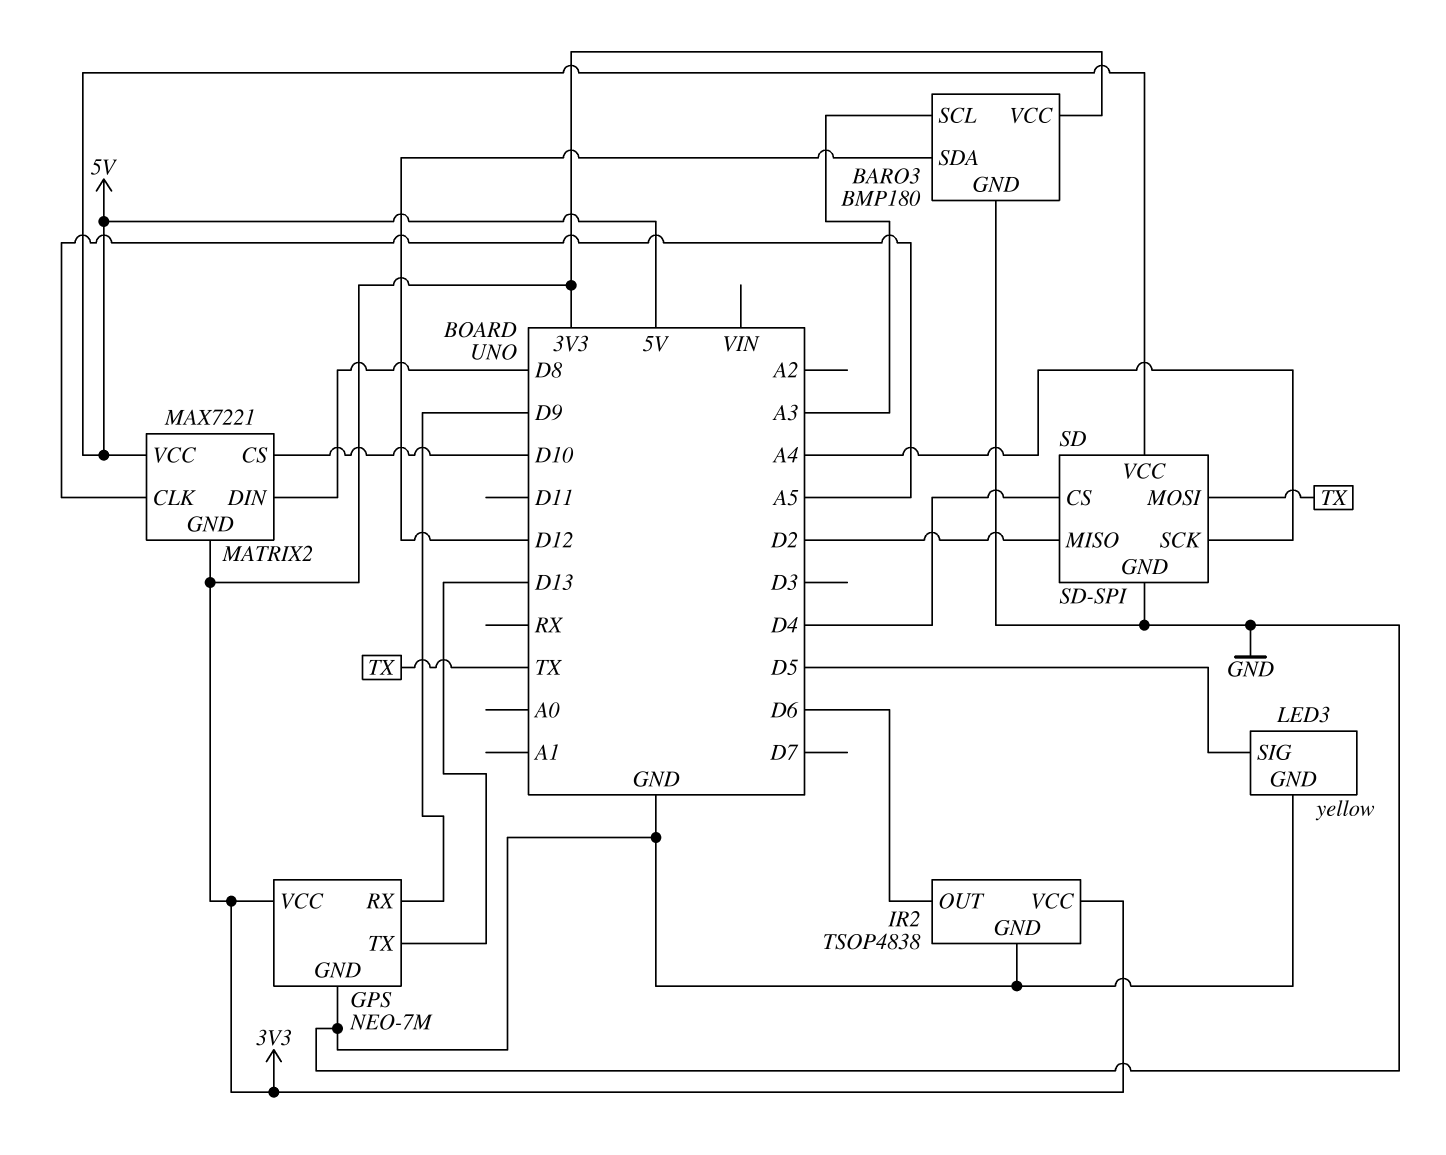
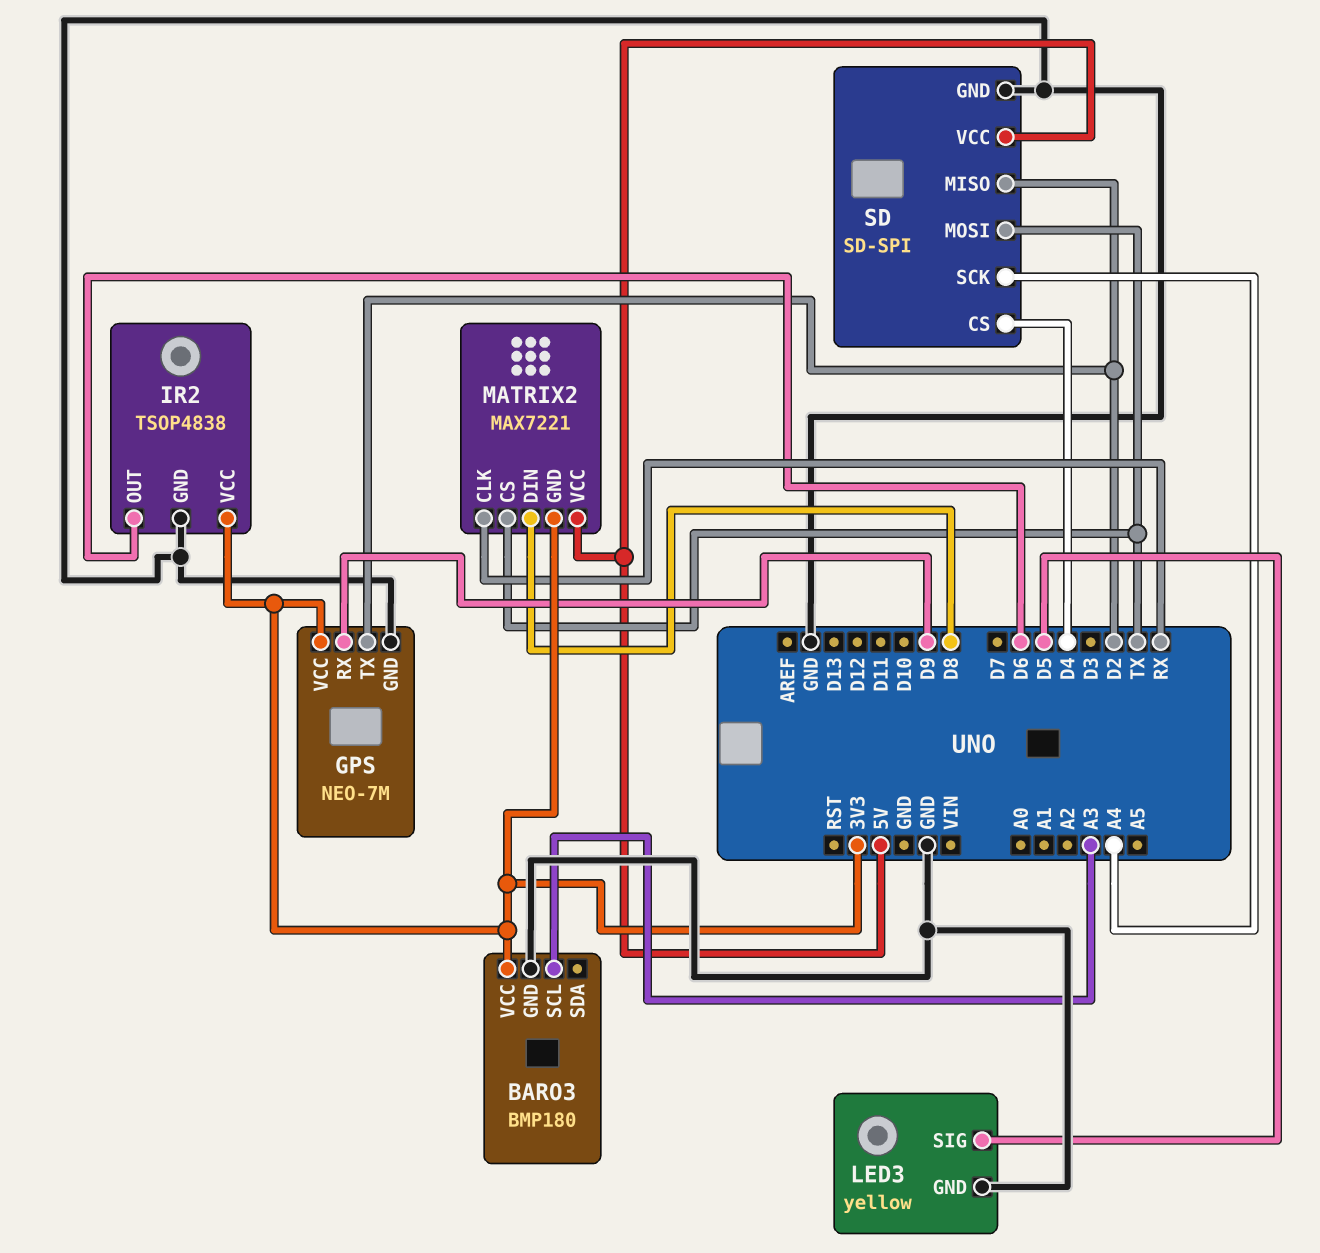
BARO3 pin SDA: D12 -> none
GPS pin TX: D13 -> D2
MATRIX2 pin CLK: A5 -> RX
MATRIX2 pin CS: D10 -> TX

